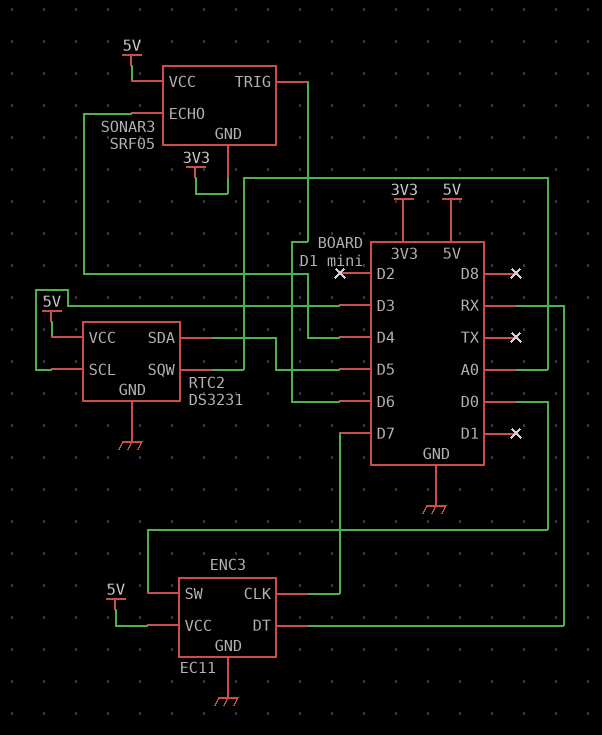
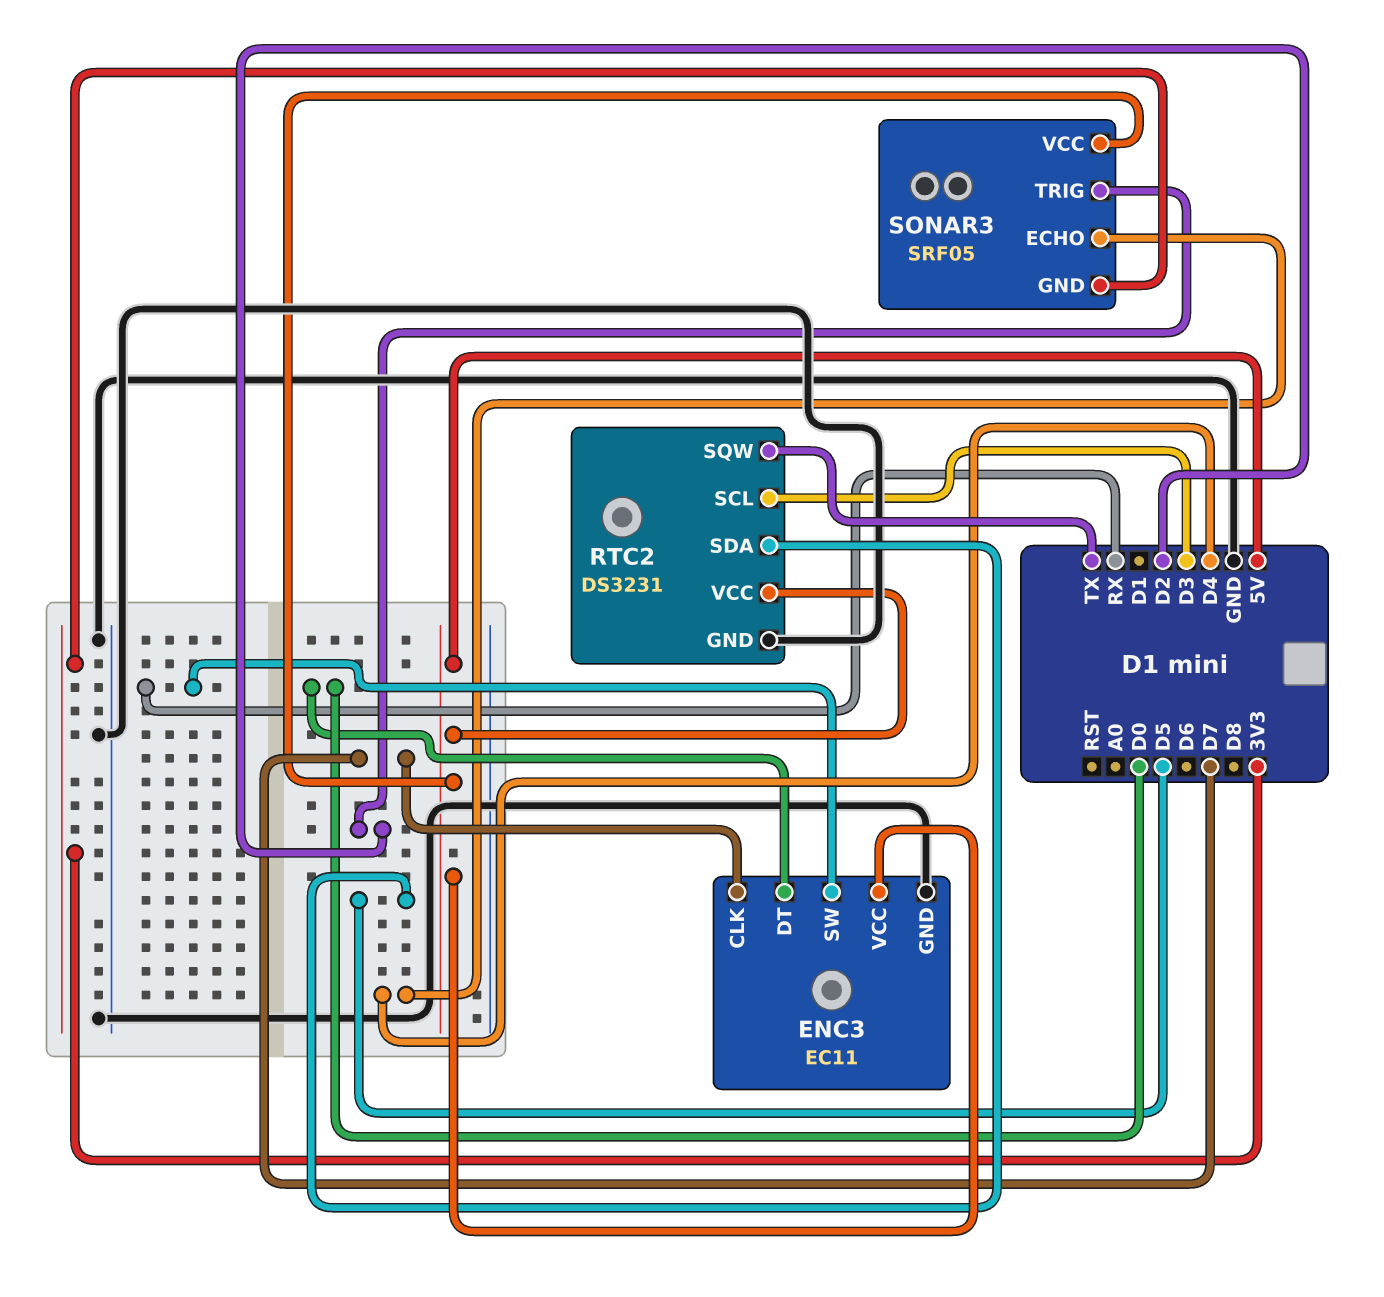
ENC3 pin DT: RX -> D0
ENC3 pin SW: D0 -> RX
RTC2 pin SQW: A0 -> TX
SONAR3 pin TRIG: D6 -> D2

